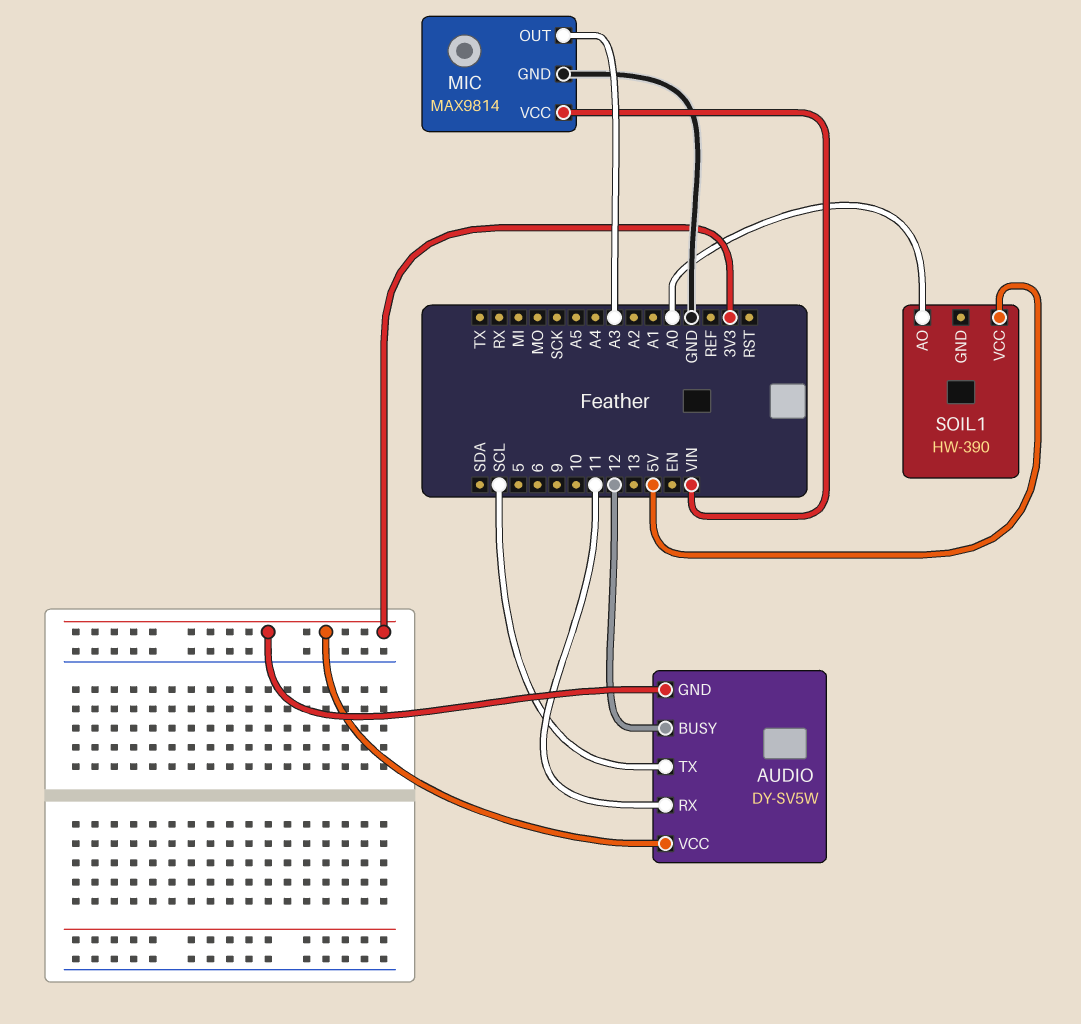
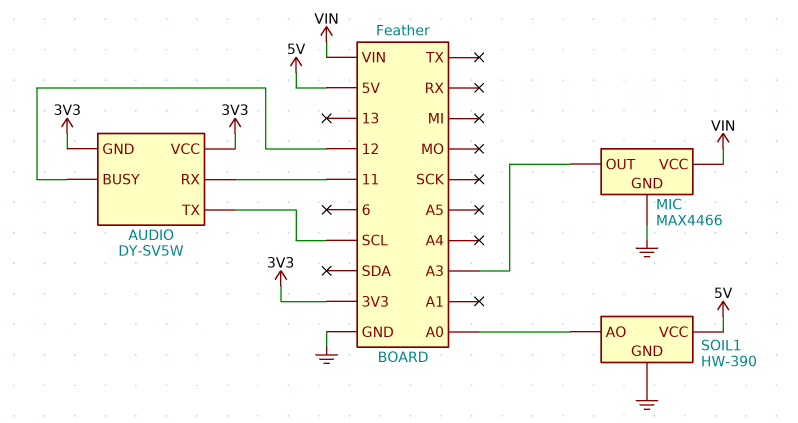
MIC: MAX9814 -> MAX4466
SOIL1 pin GND: none -> GND

